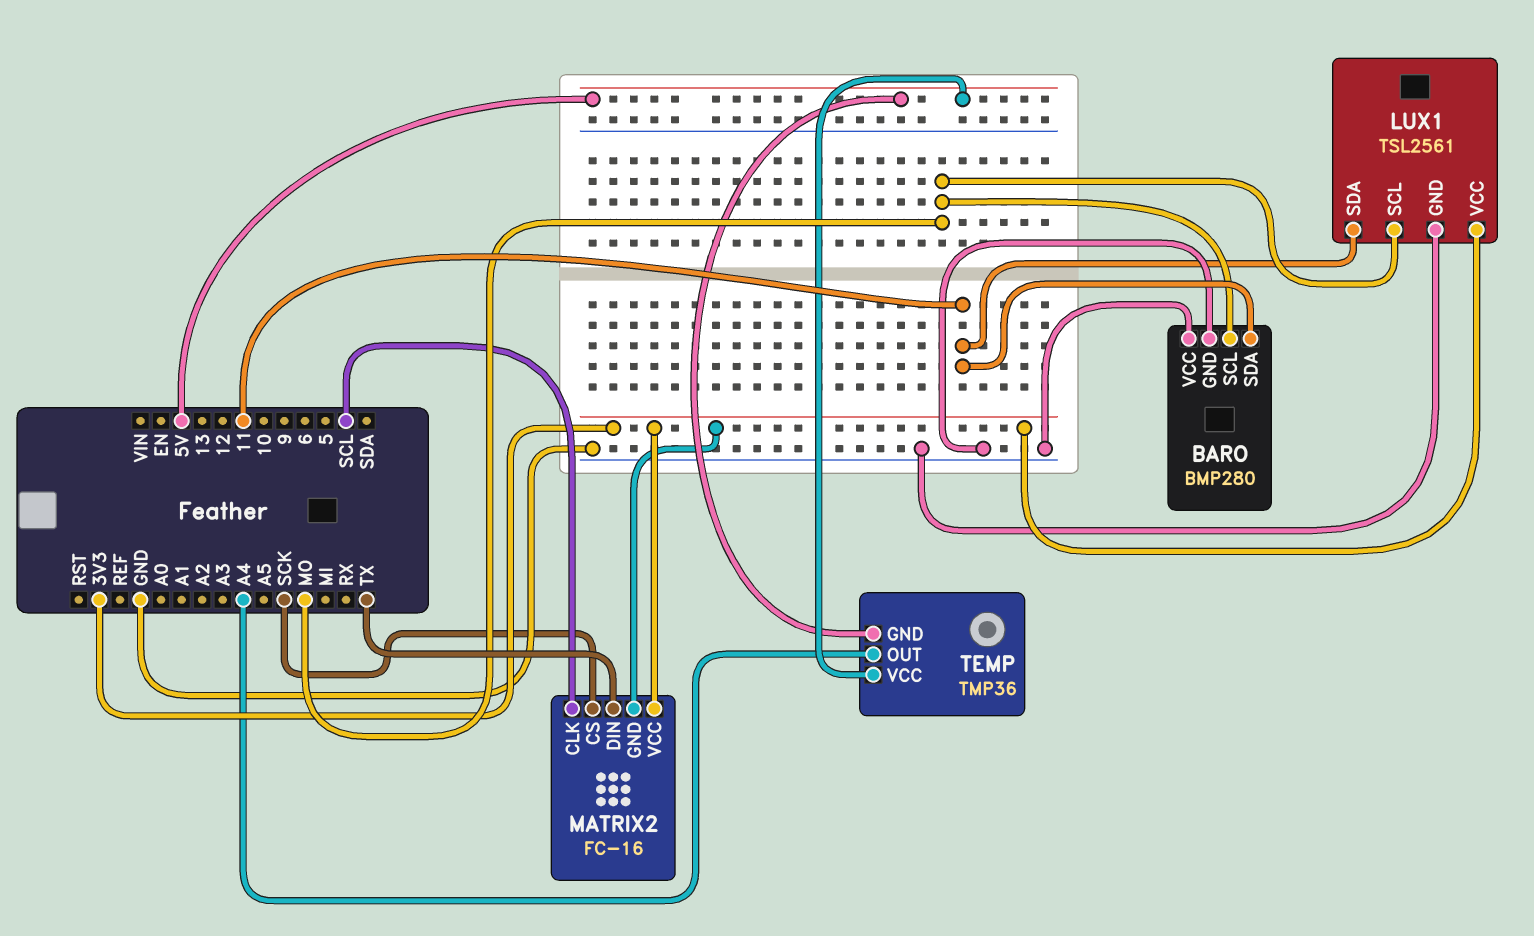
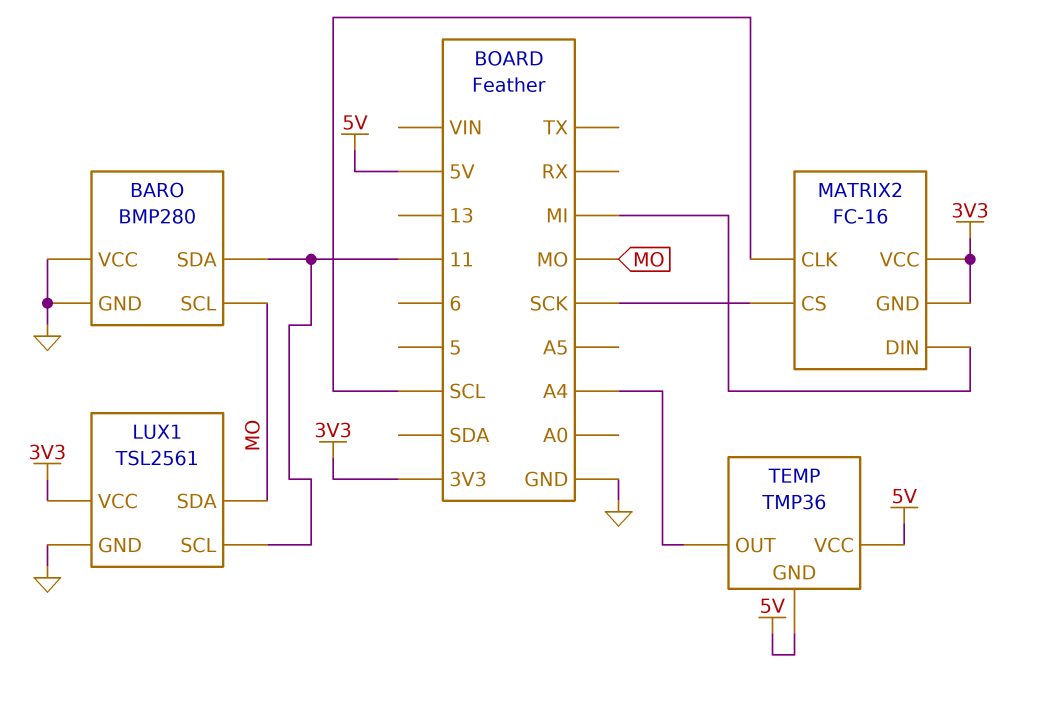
LUX1 pin SCL: MO -> 11
LUX1 pin SDA: 11 -> MO
MATRIX2 pin DIN: TX -> MI

